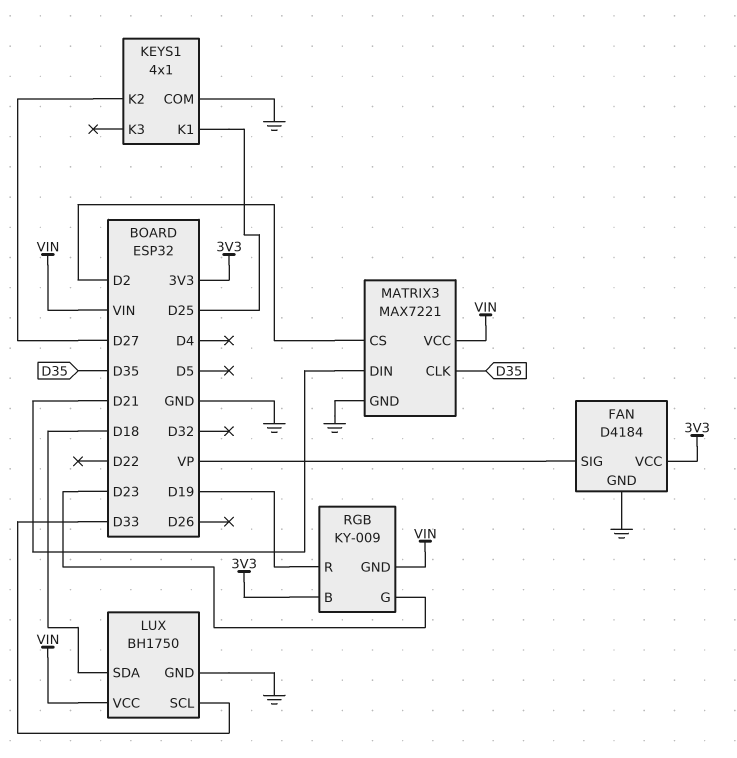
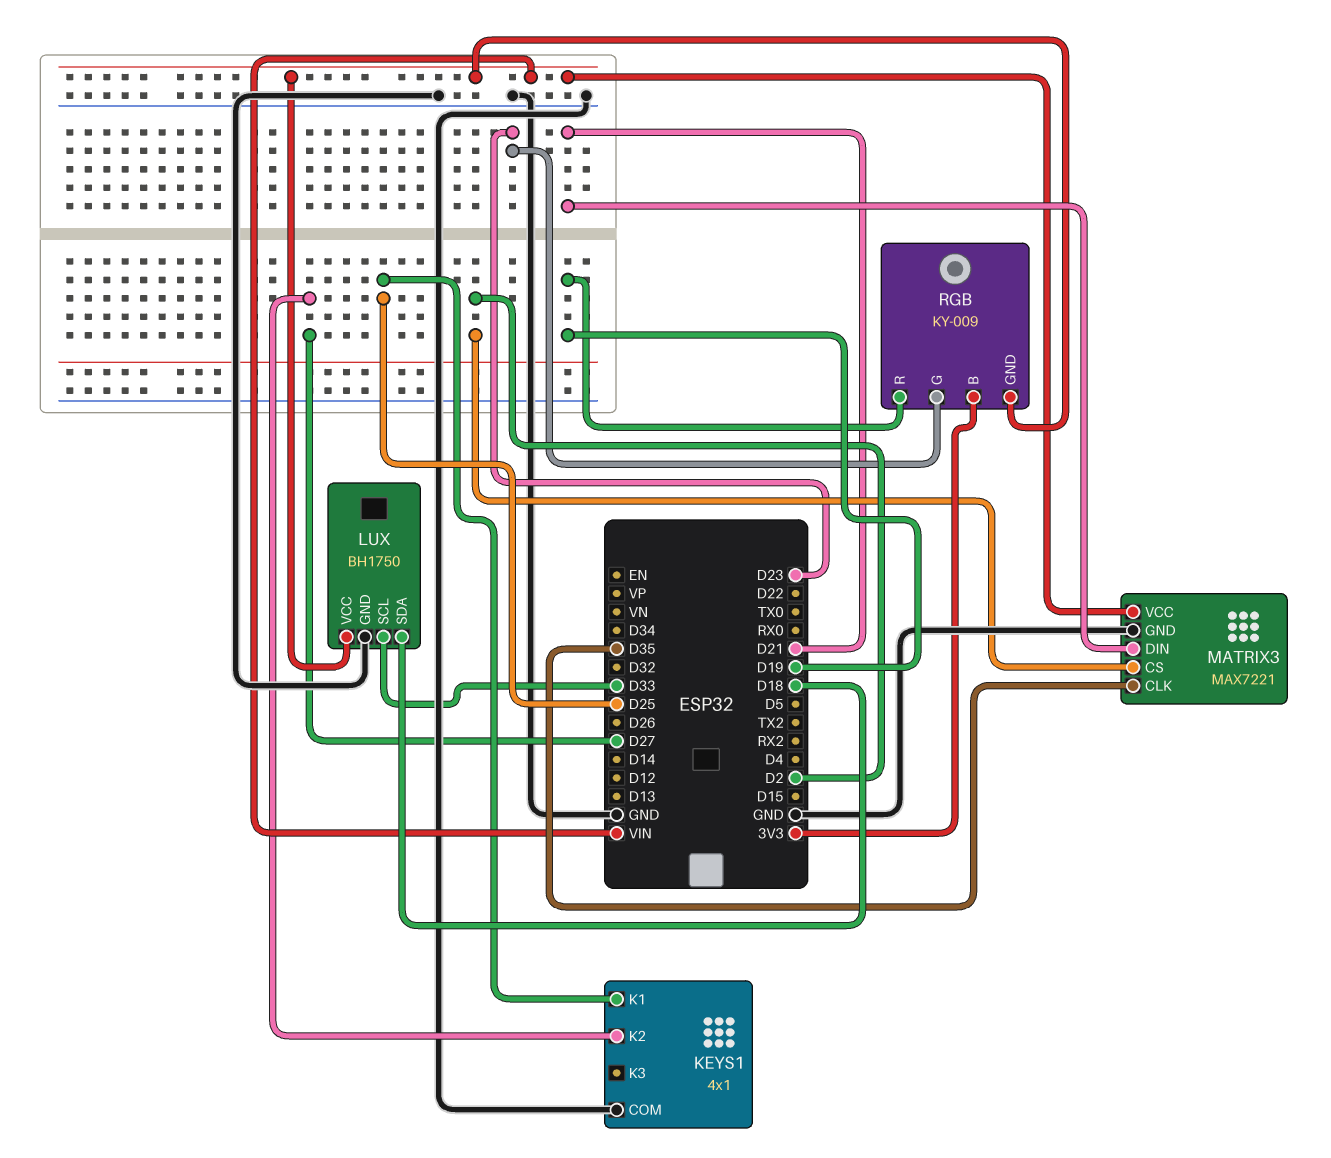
FAN: D4184 -> none
FAN pin GND: GND -> none
FAN pin SIG: VP -> none
FAN pin VCC: 3V3 -> none

